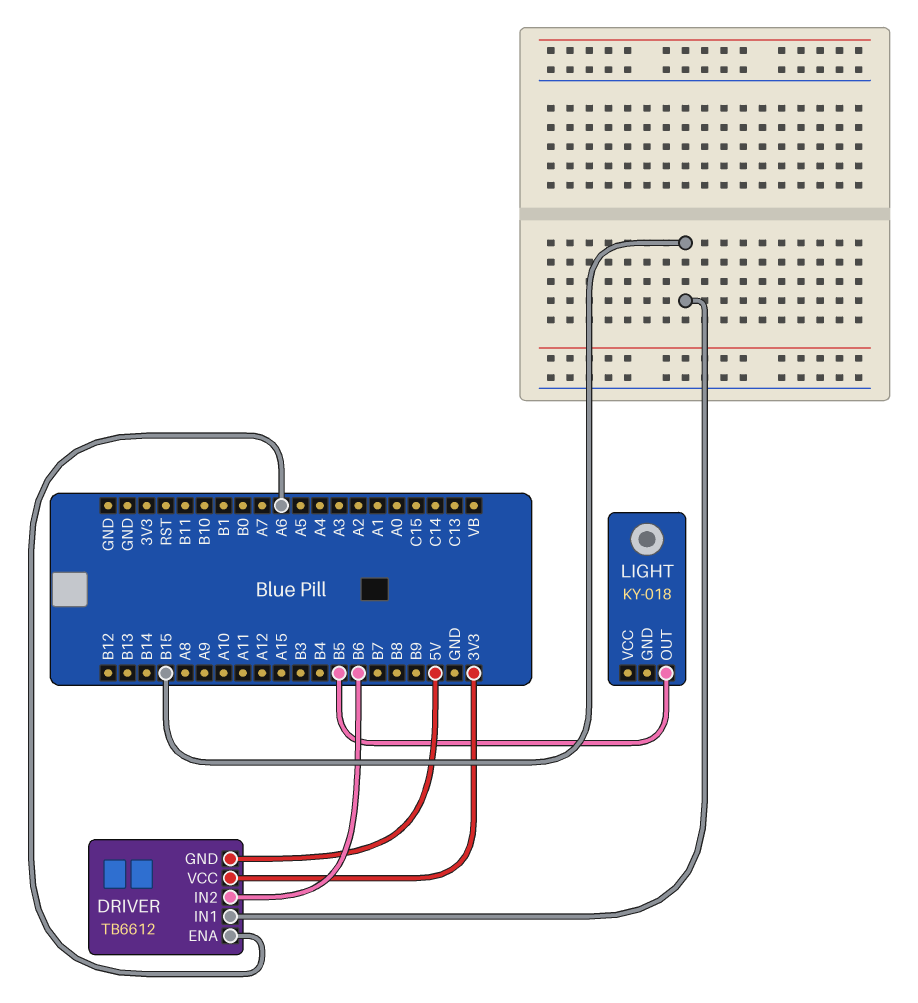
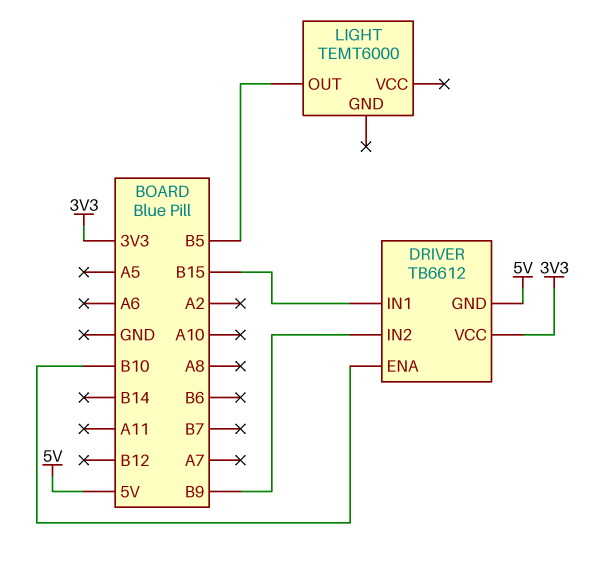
DRIVER pin ENA: A6 -> B10
DRIVER pin IN2: B6 -> B9
LIGHT: KY-018 -> TEMT6000

